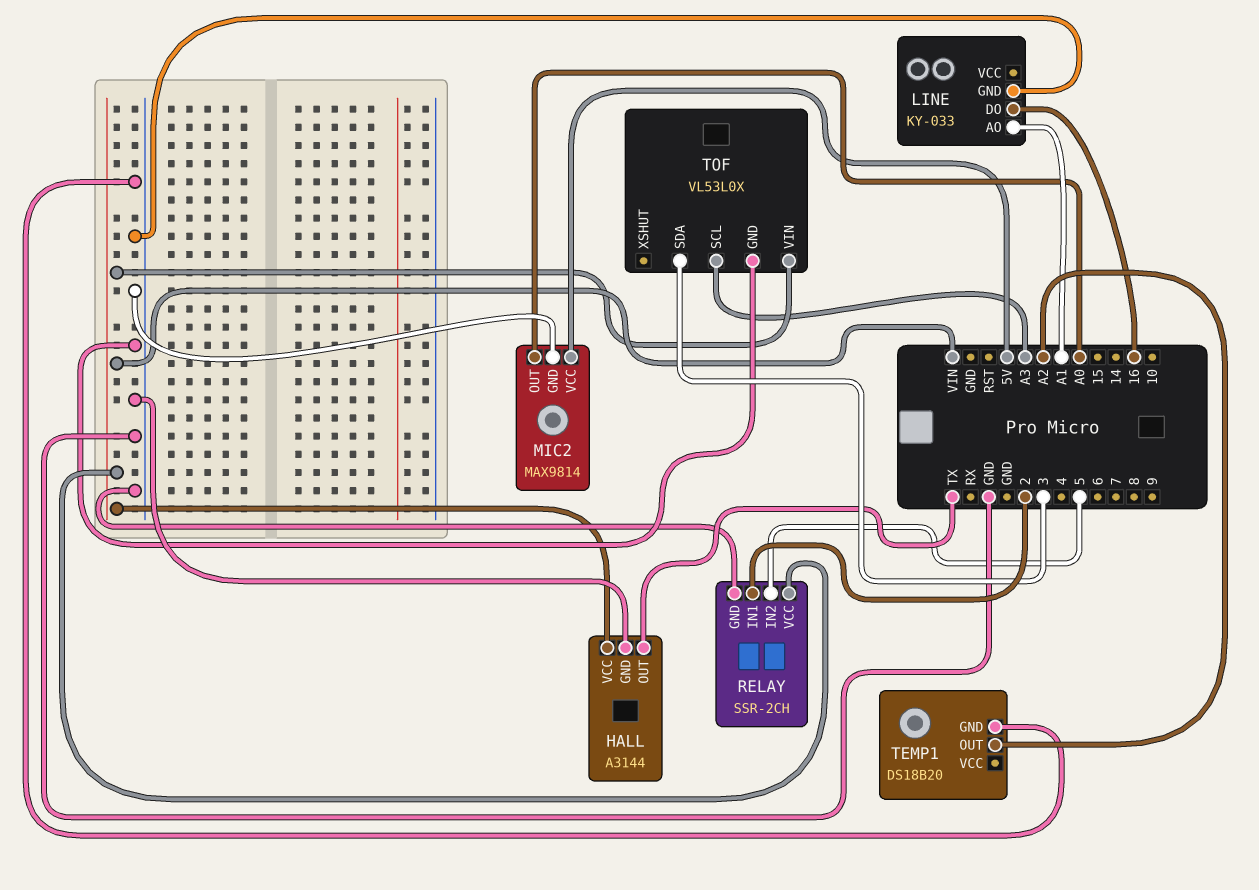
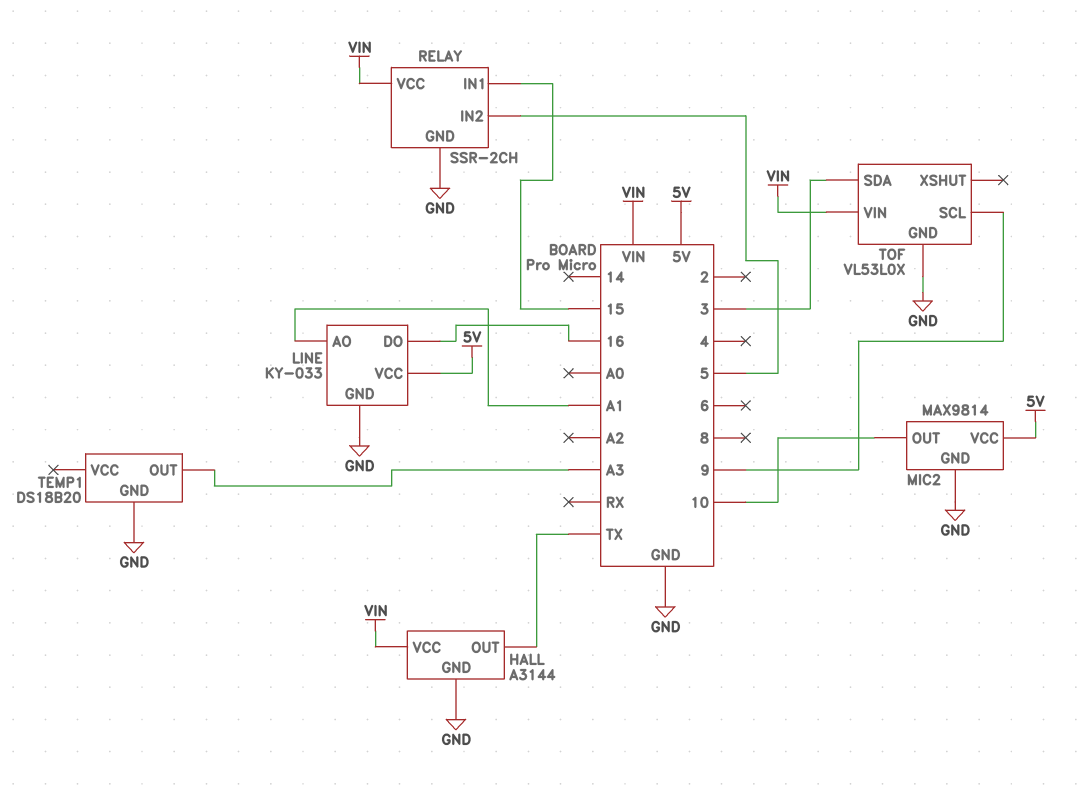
LINE pin VCC: none -> 5V
MIC2 pin OUT: A0 -> 10
RELAY pin IN1: 2 -> 15
TEMP1 pin OUT: A2 -> A3
TOF pin SCL: A3 -> 9

